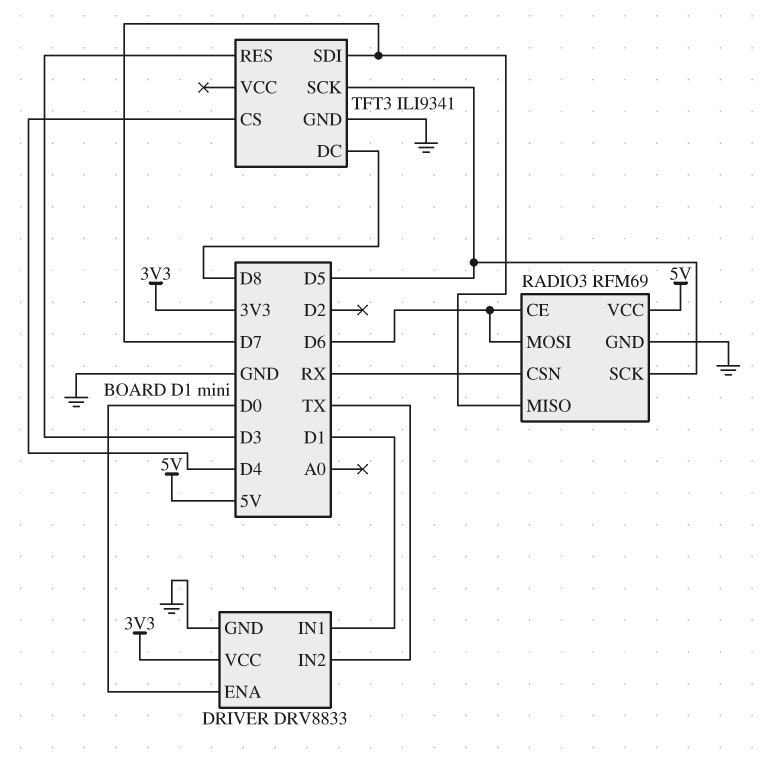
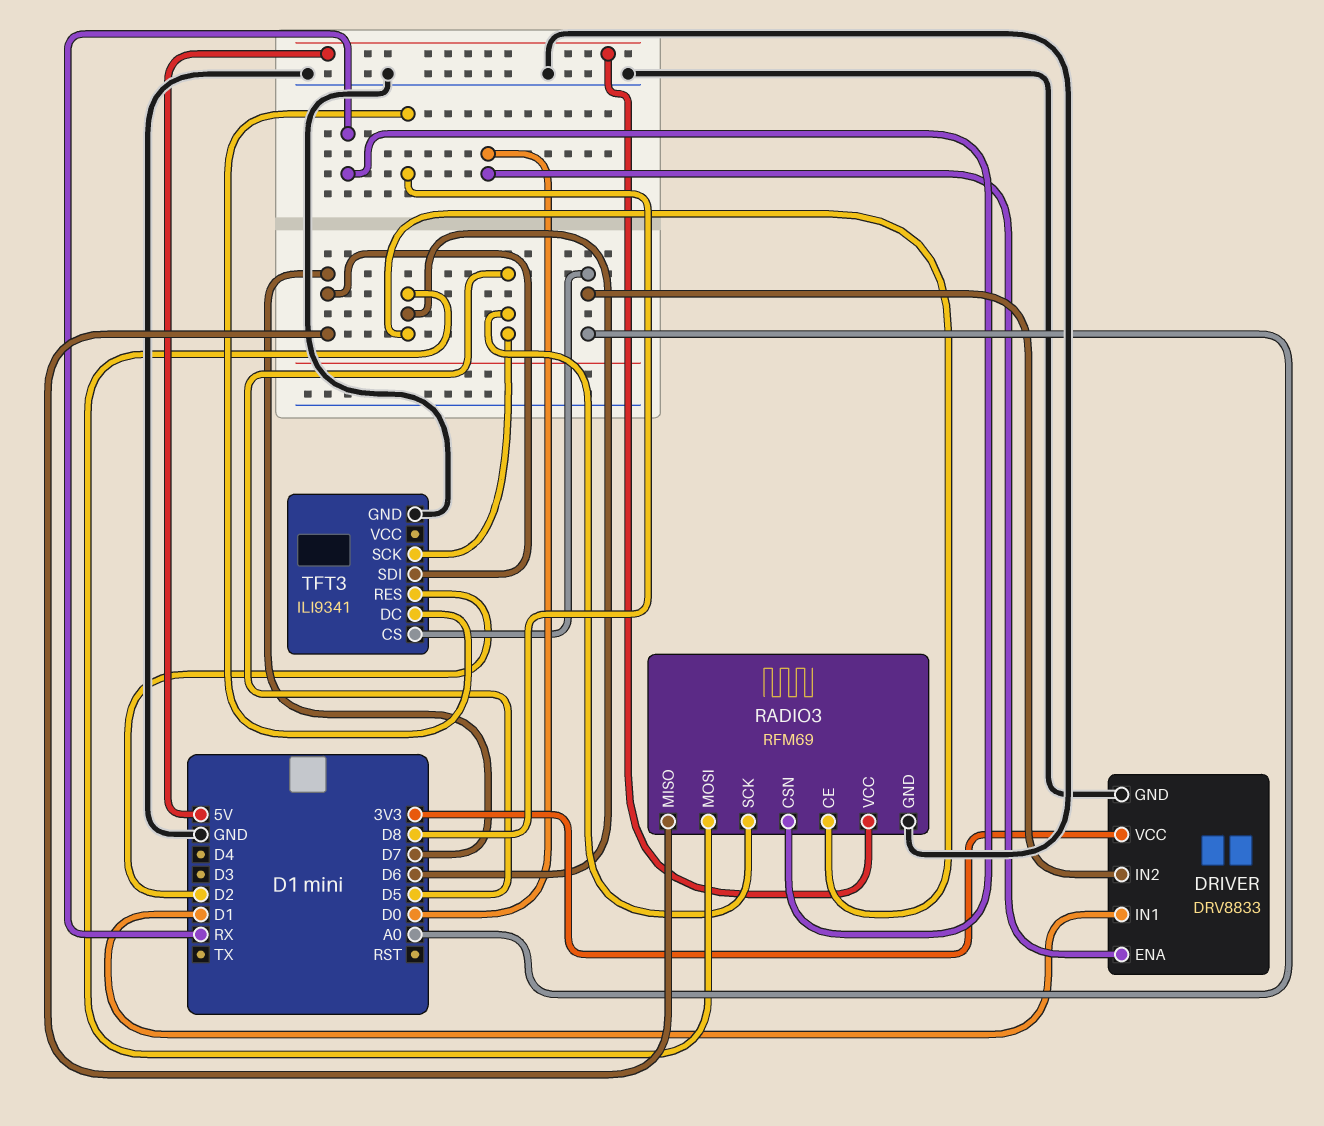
DRIVER pin IN2: TX -> A0
TFT3 pin CS: D4 -> A0
TFT3 pin RES: D3 -> D2

